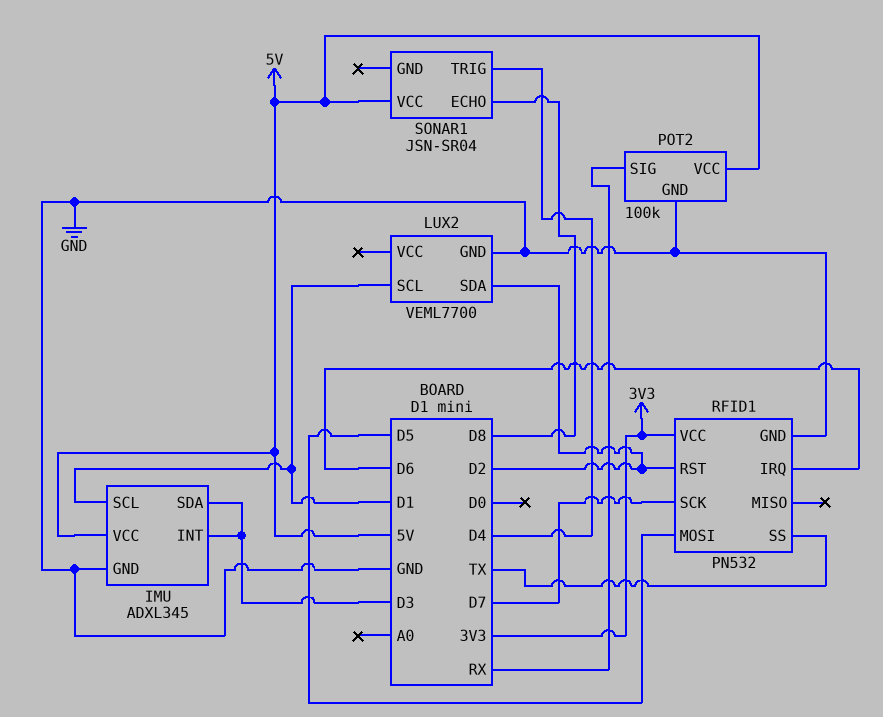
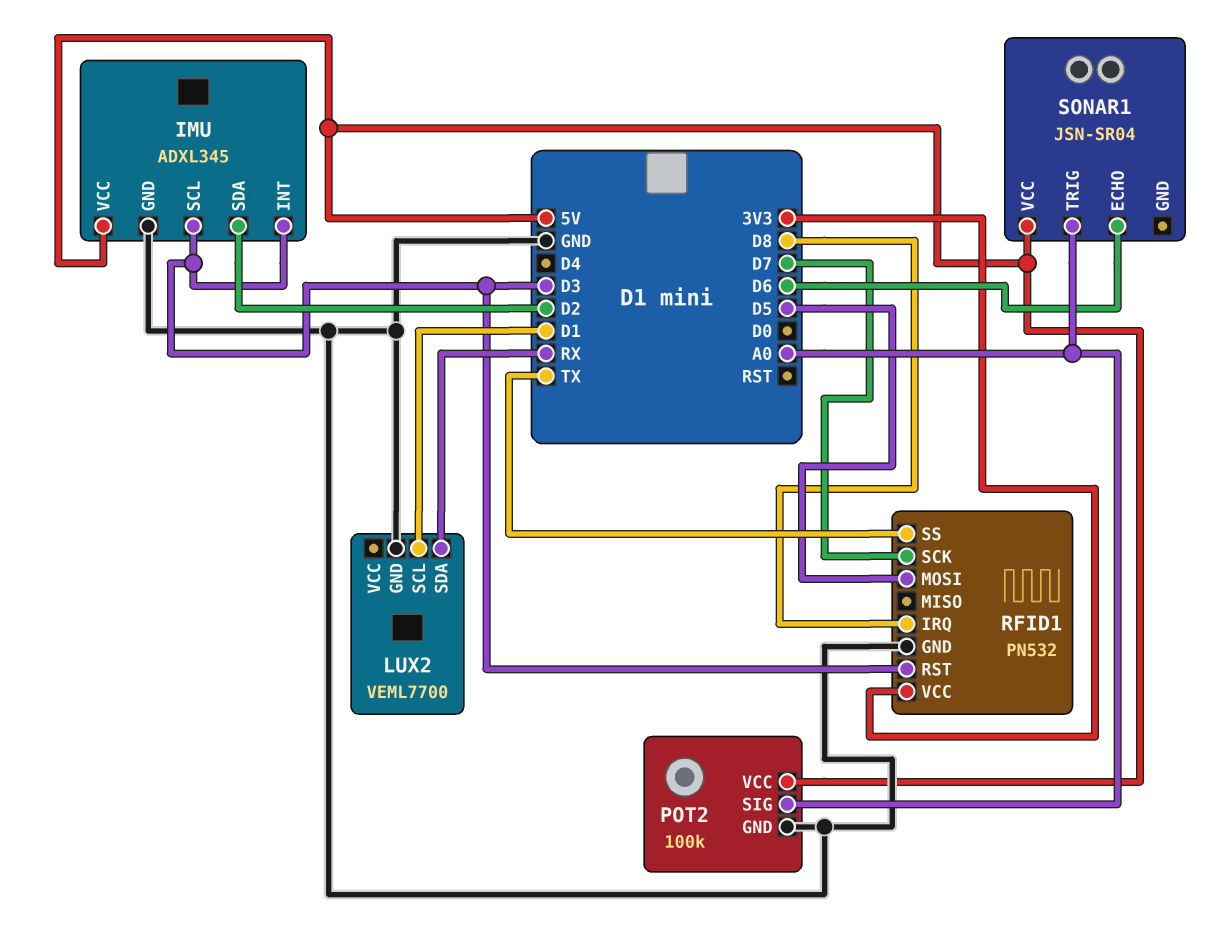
IMU pin SCL: D1 -> D3
IMU pin SDA: D3 -> D2
LUX2 pin SDA: D2 -> RX
POT2 pin SIG: RX -> A0
RFID1 pin IRQ: D6 -> D8
RFID1 pin RST: D2 -> D3
SONAR1 pin ECHO: D8 -> D6
SONAR1 pin TRIG: D4 -> A0

